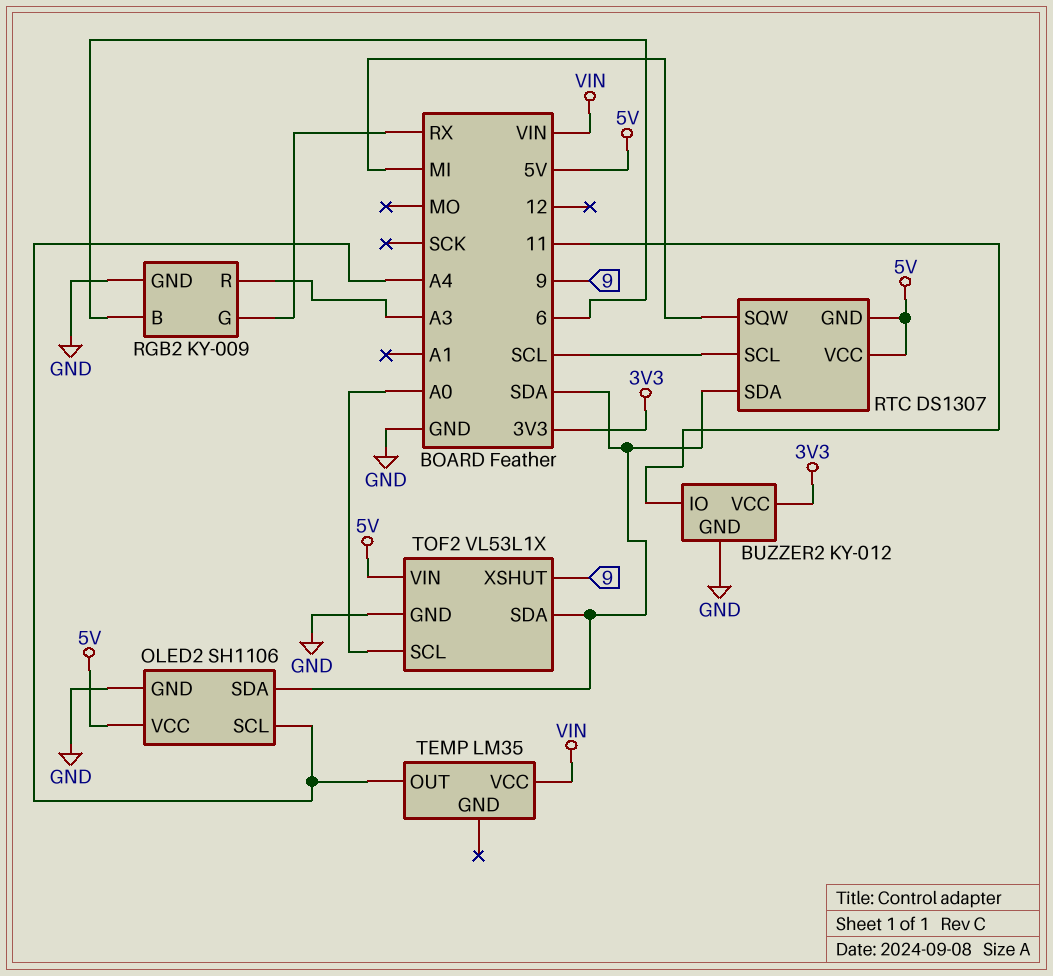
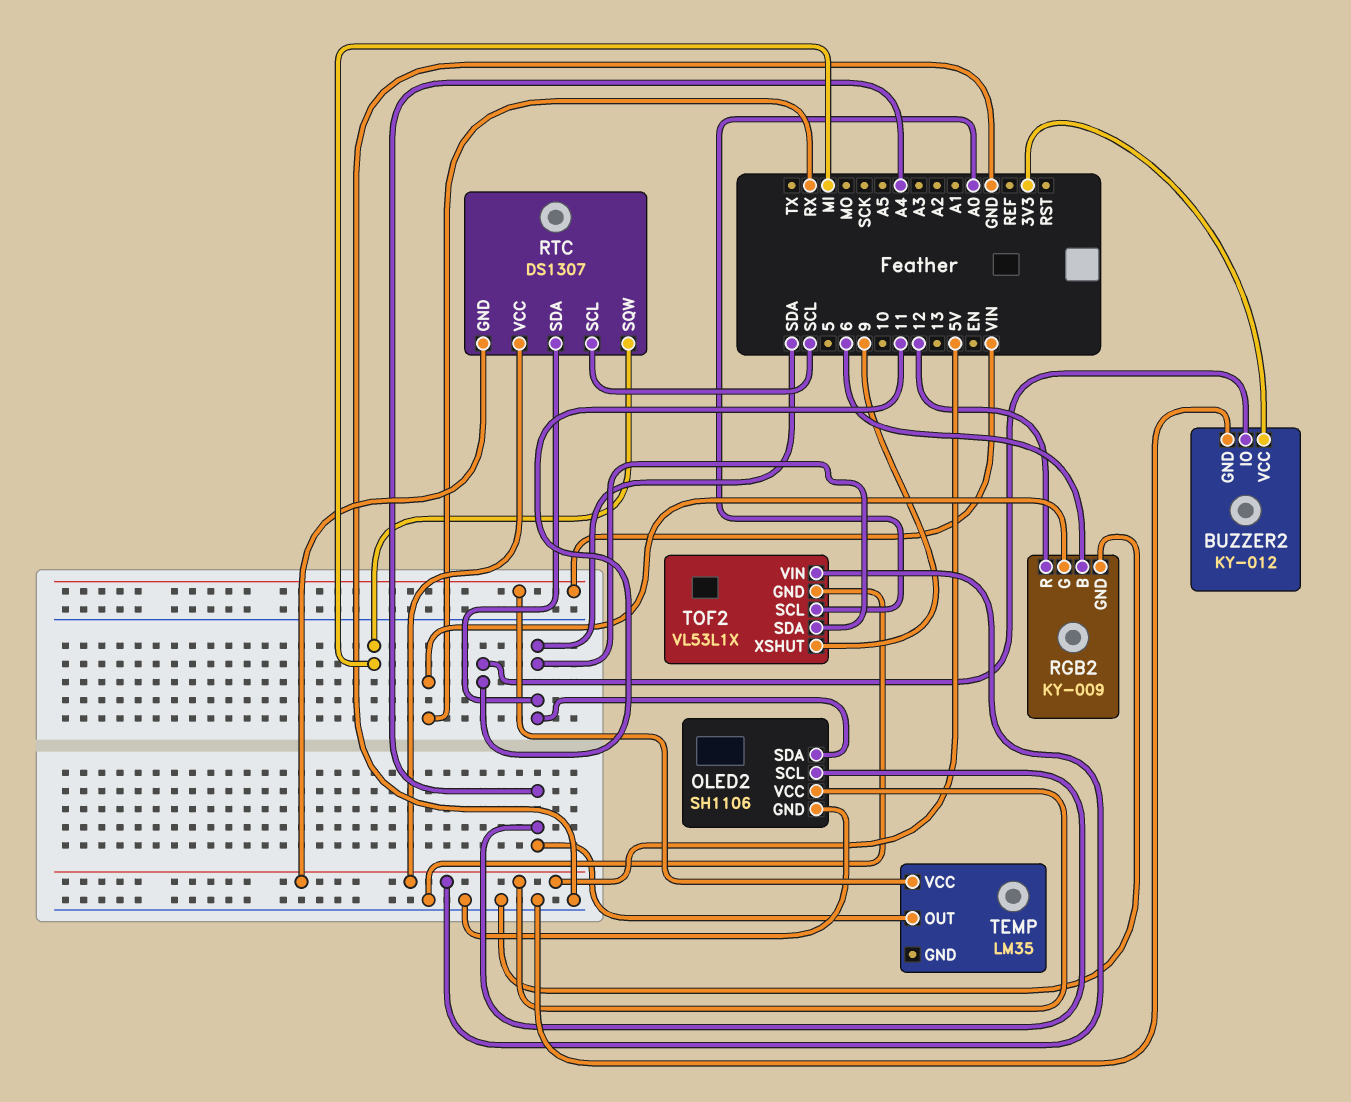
RGB2 pin R: A3 -> 12

